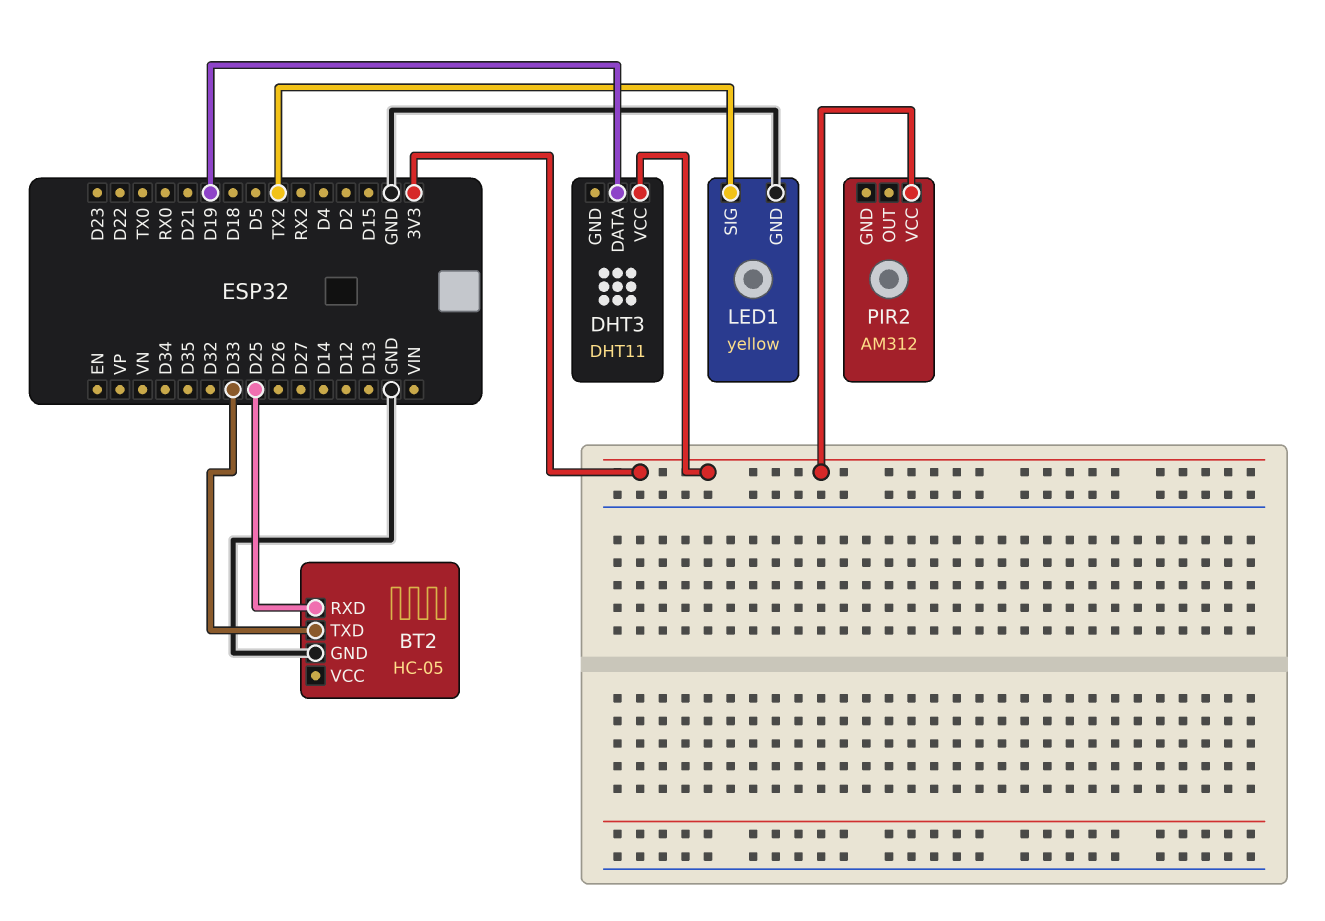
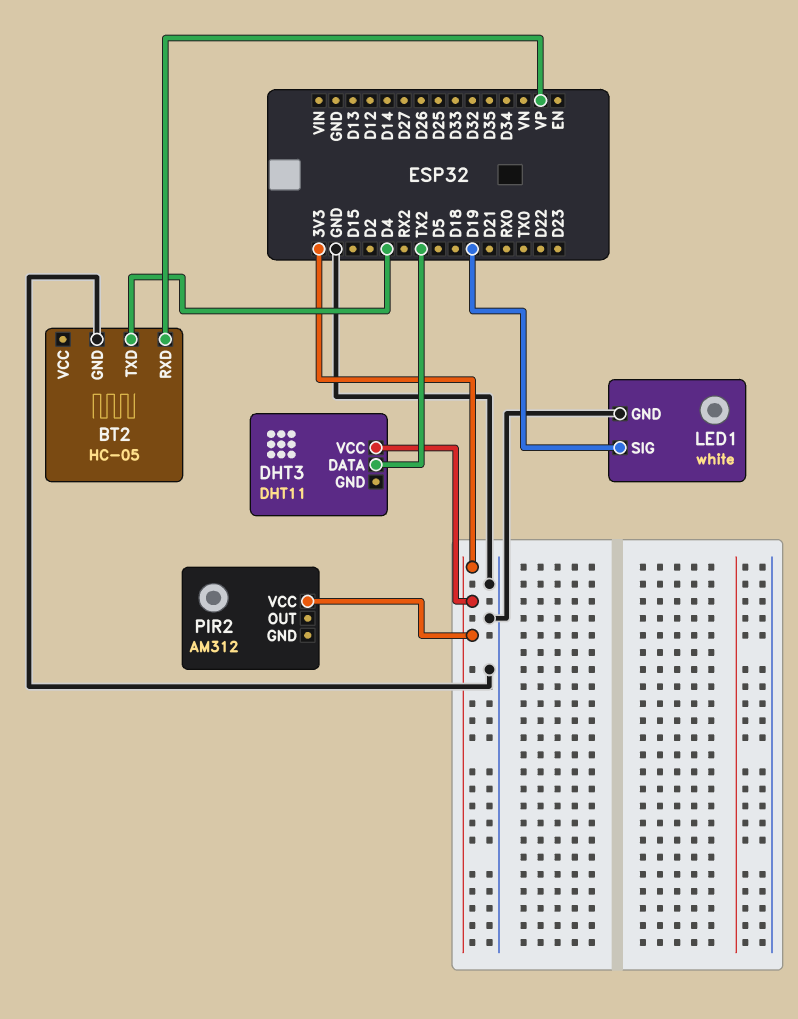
BT2 pin RXD: D25 -> VP
BT2 pin TXD: D33 -> D4
DHT3 pin DATA: D19 -> TX2
LED1: yellow -> white
LED1 pin SIG: TX2 -> D19

